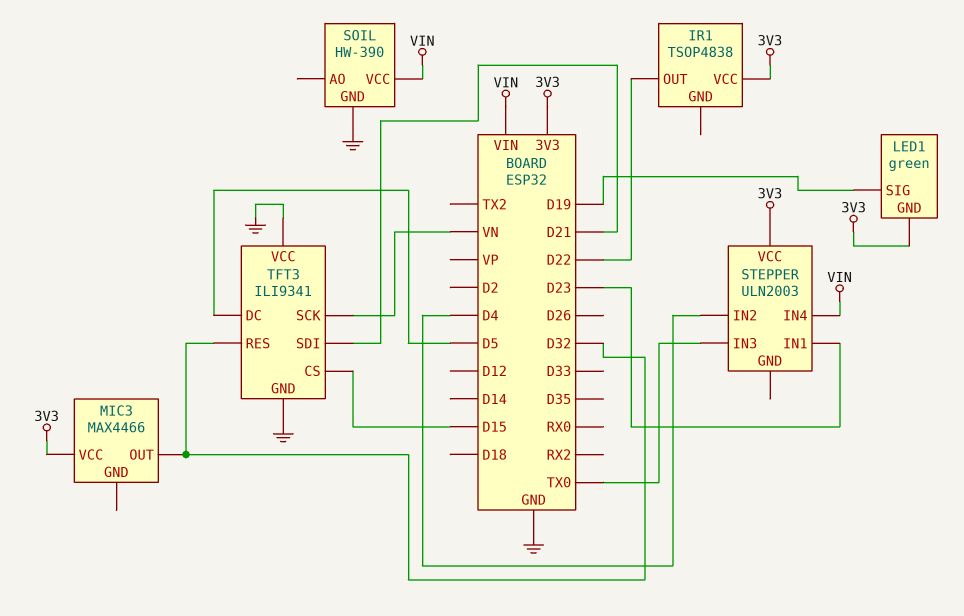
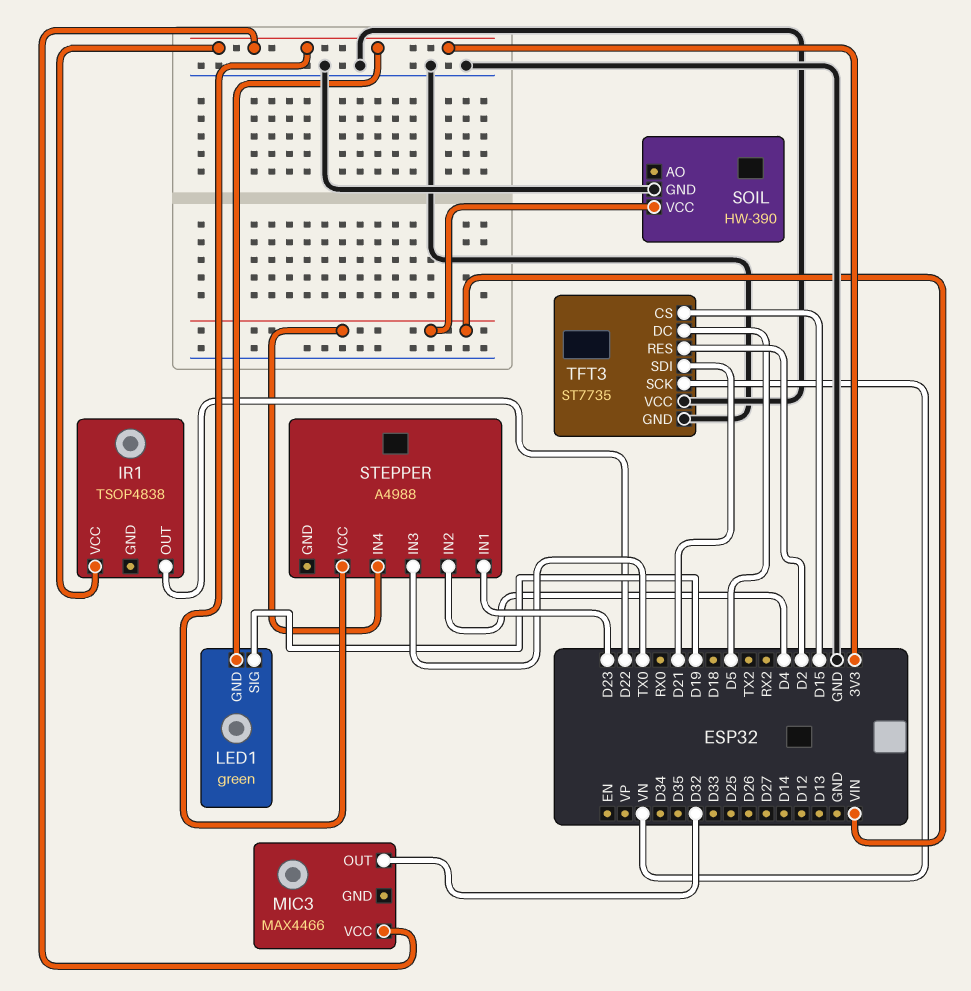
STEPPER: ULN2003 -> A4988
TFT3: ILI9341 -> ST7735
TFT3 pin RES: D32 -> D2

